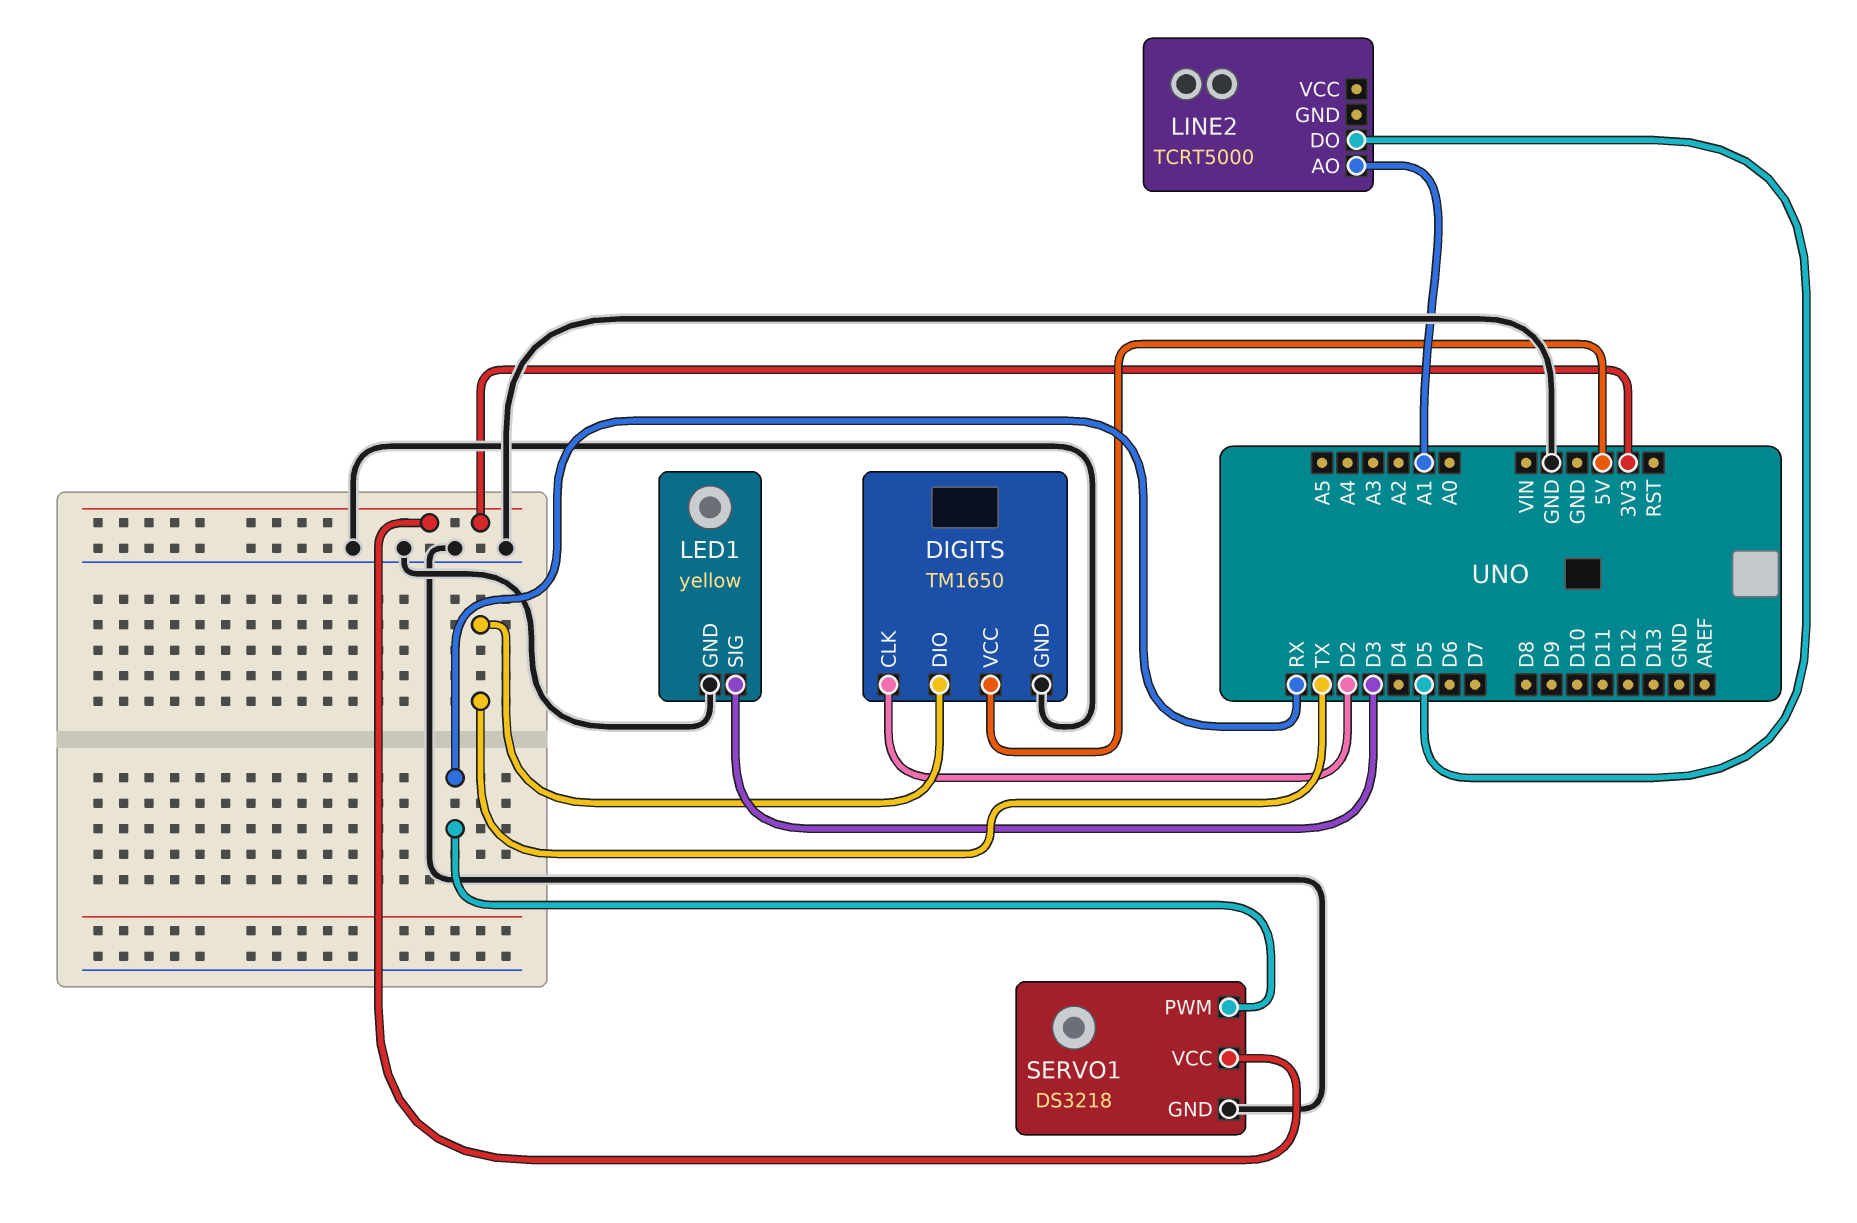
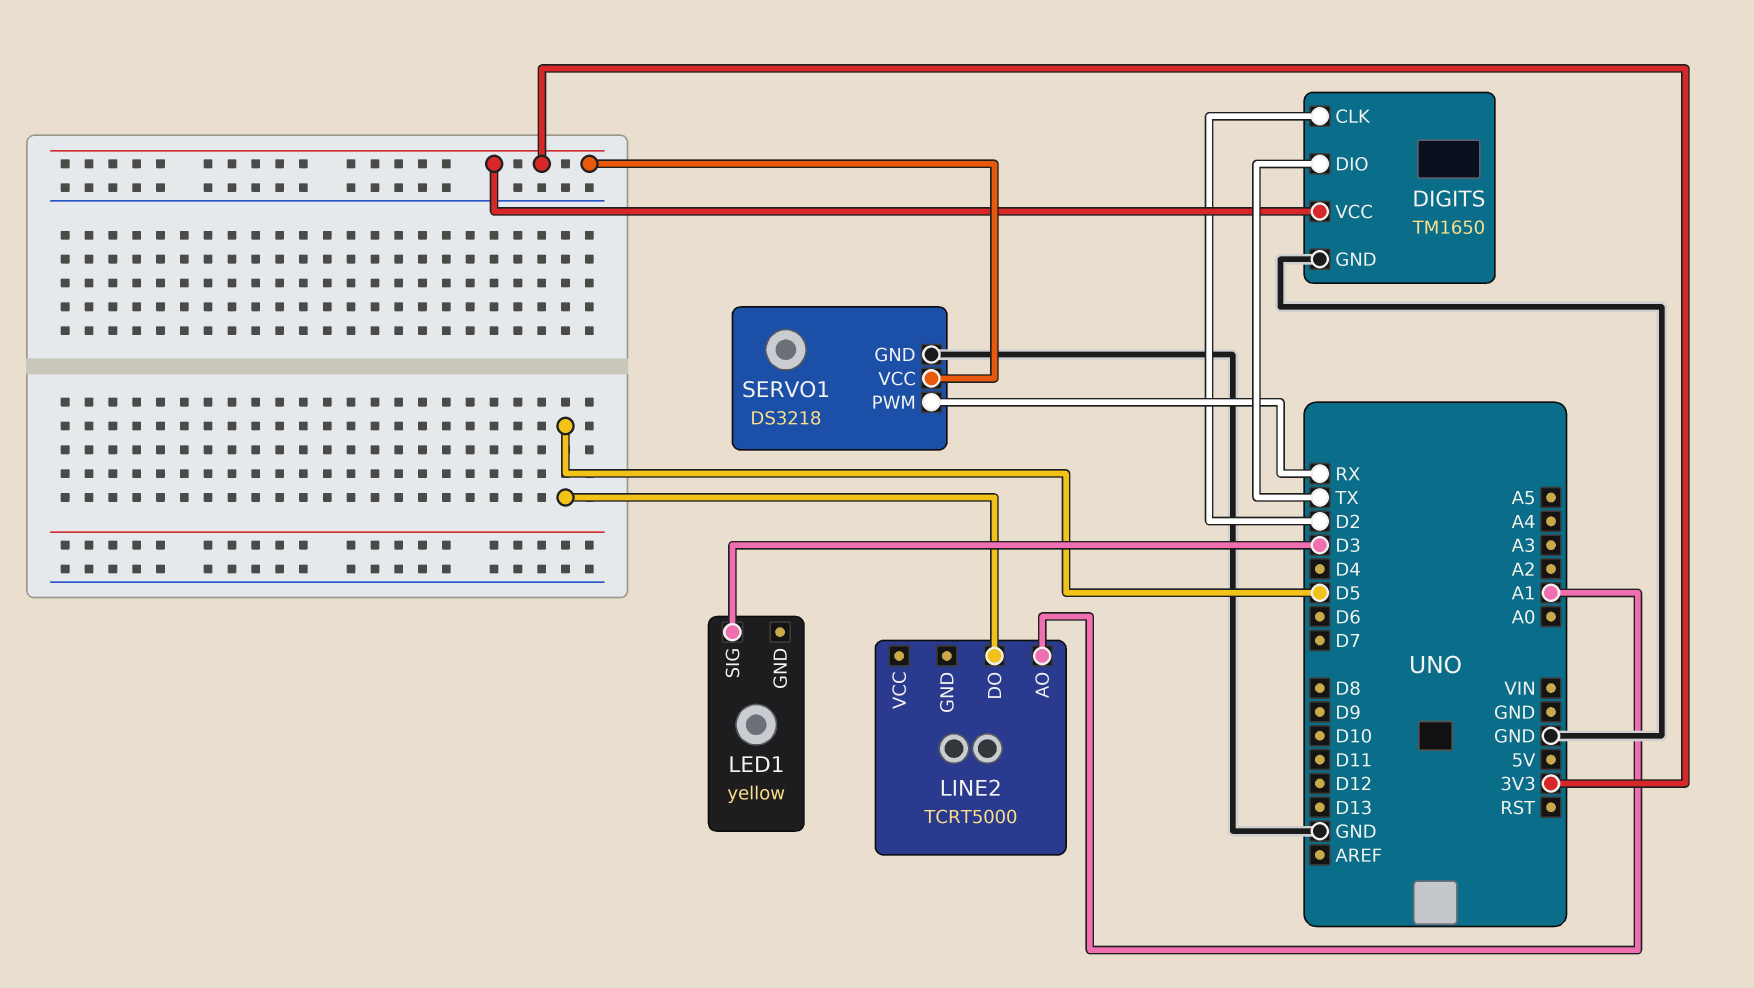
DIGITS pin VCC: 5V -> 3V3
LED1 pin GND: GND -> none

